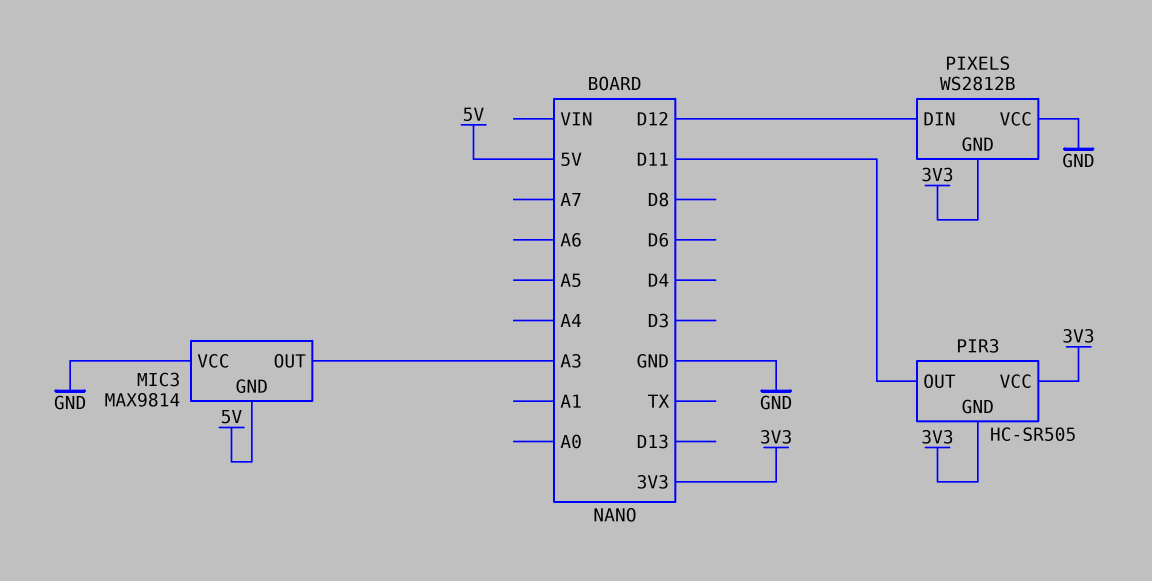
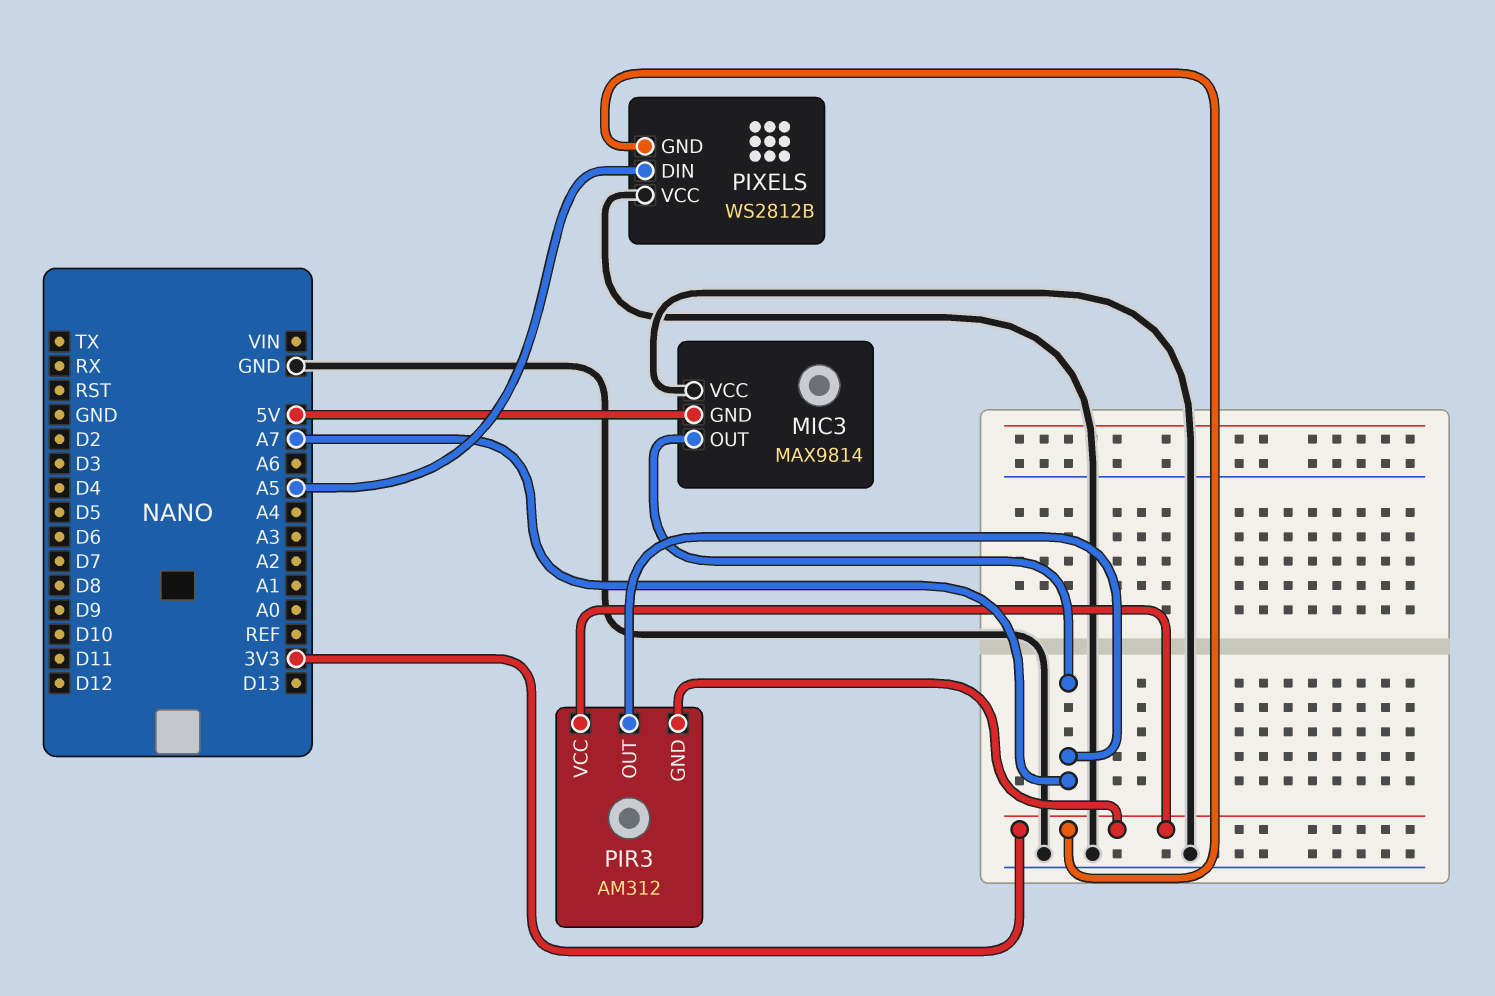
MIC3 pin OUT: A3 -> A7
PIR3: HC-SR505 -> AM312
PIR3 pin OUT: D11 -> A7
PIXELS pin DIN: D12 -> A5

